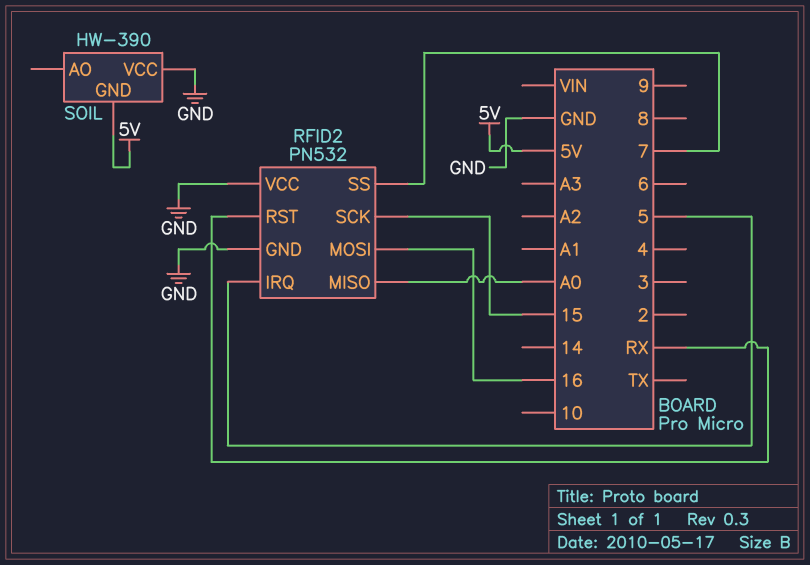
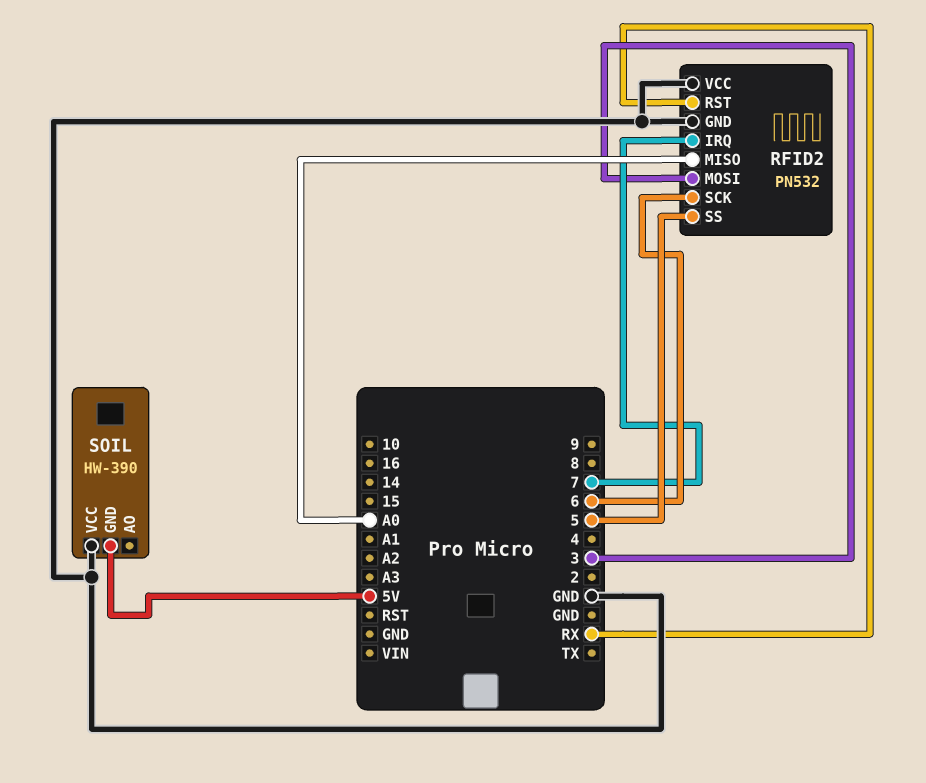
RFID2 pin IRQ: 5 -> 7
RFID2 pin MOSI: 16 -> 3
RFID2 pin SCK: 15 -> 6
RFID2 pin SS: 7 -> 5

